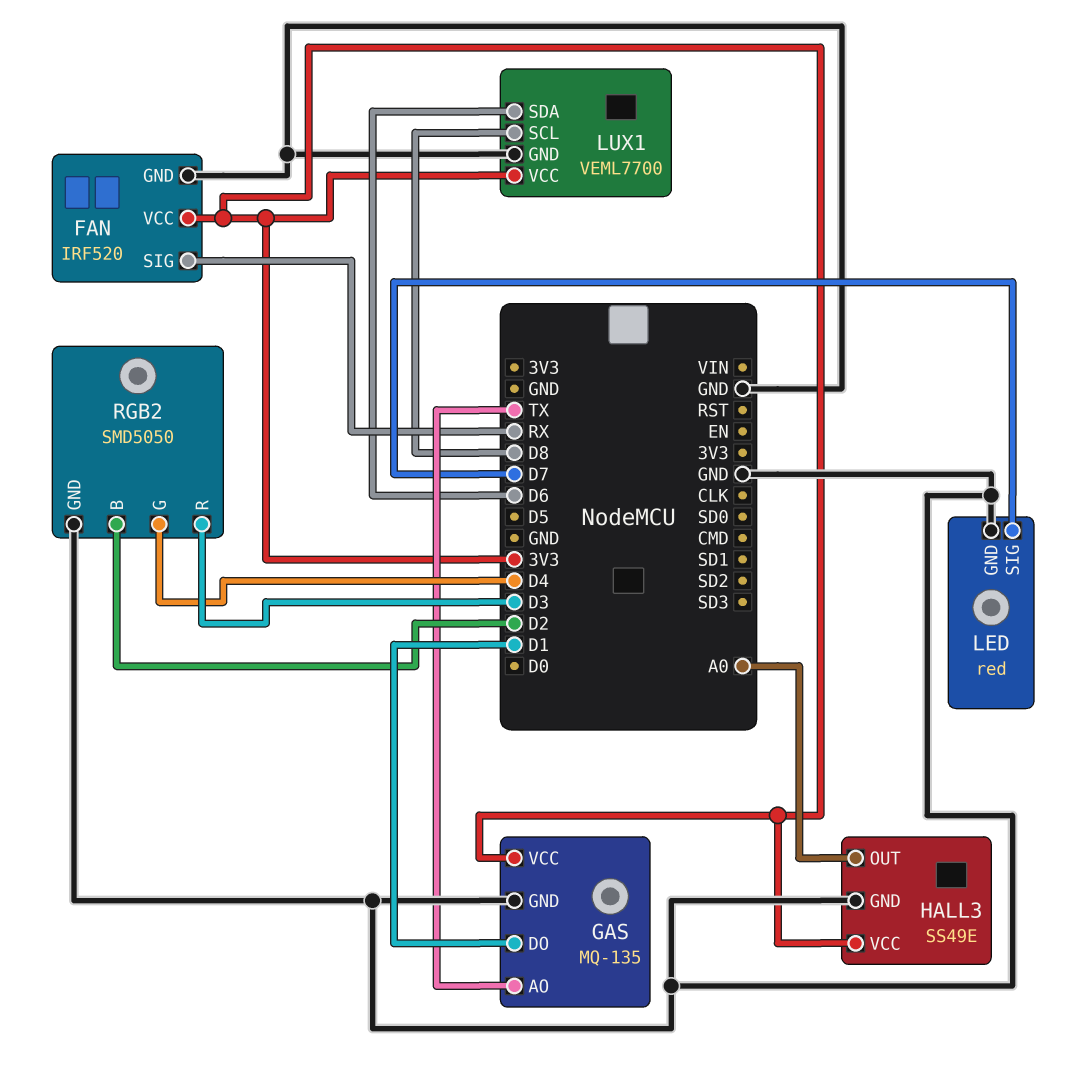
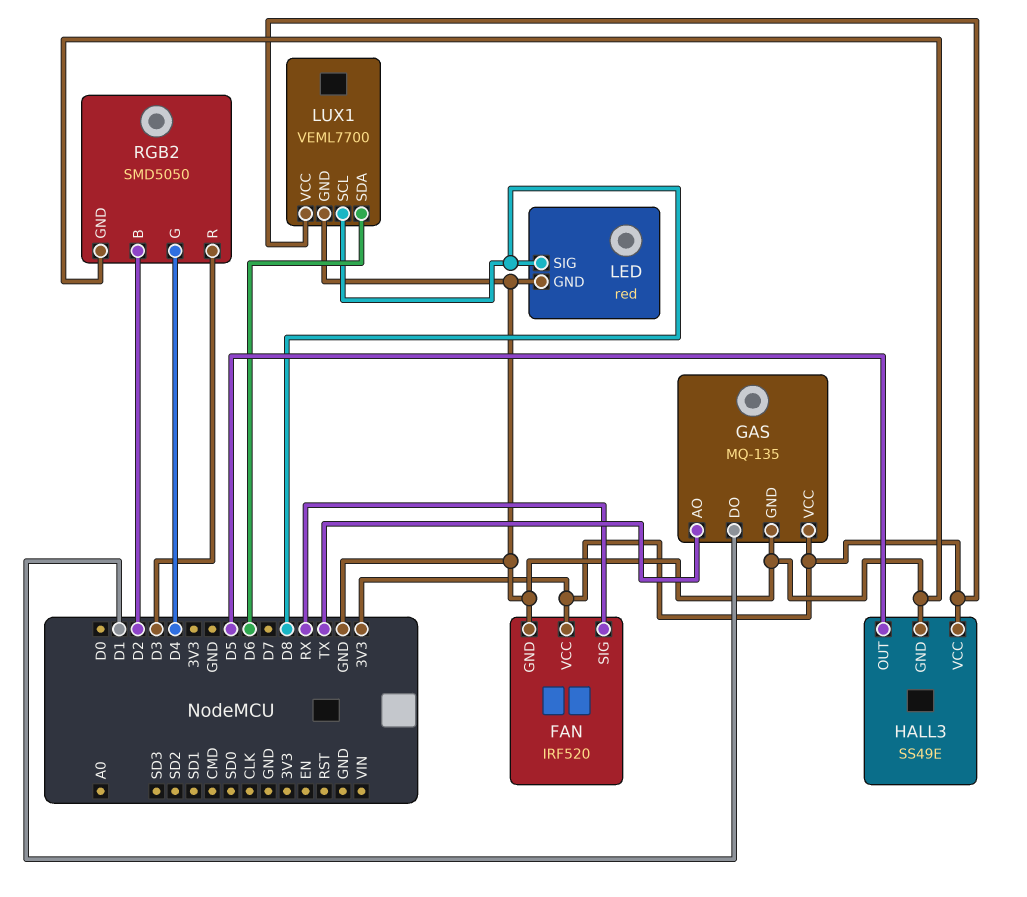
HALL3 pin OUT: A0 -> D5
LED pin SIG: D7 -> D8

